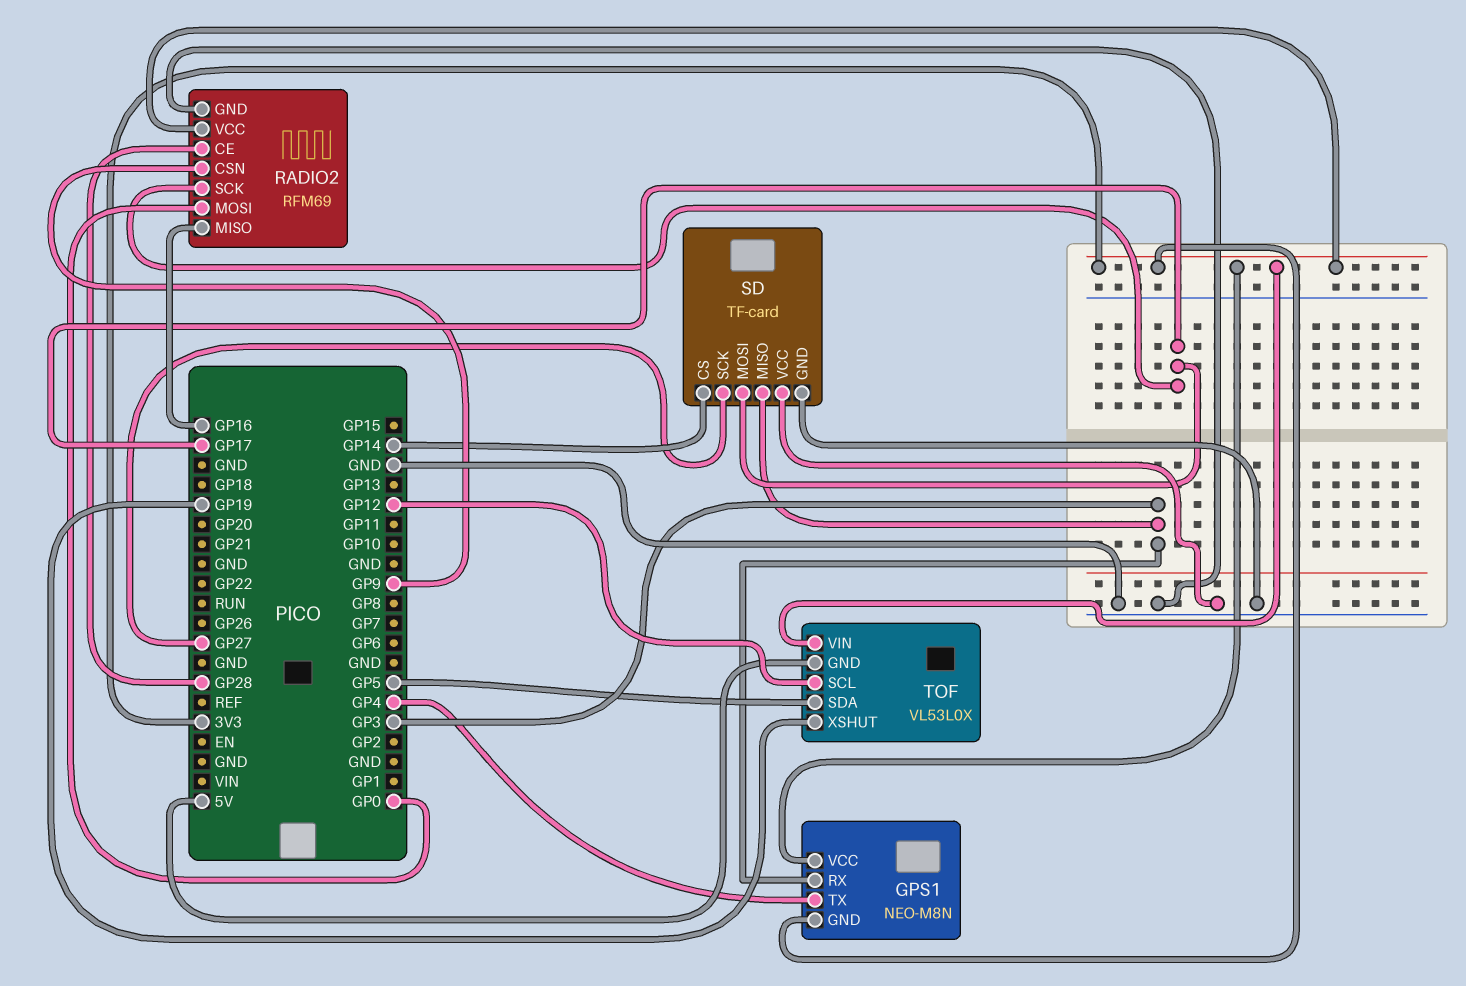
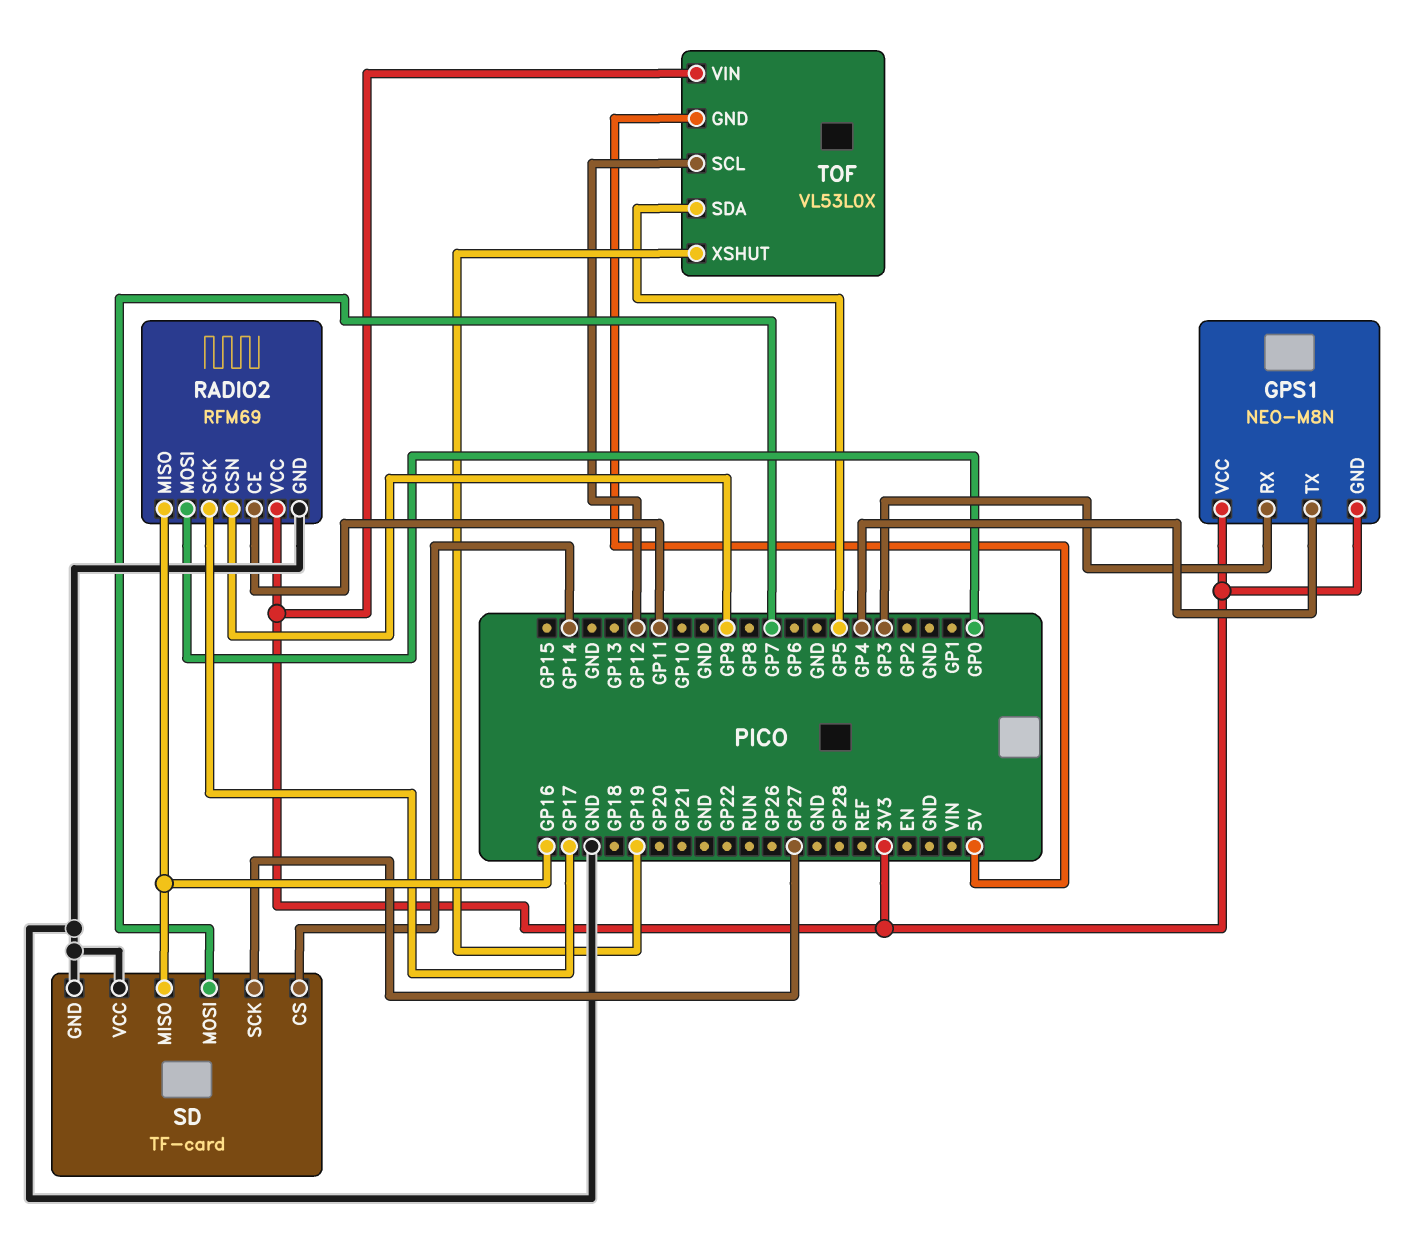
RADIO2 pin CE: GP28 -> GP11
SD pin MISO: GP3 -> GP16
SD pin MOSI: GP17 -> GP7

